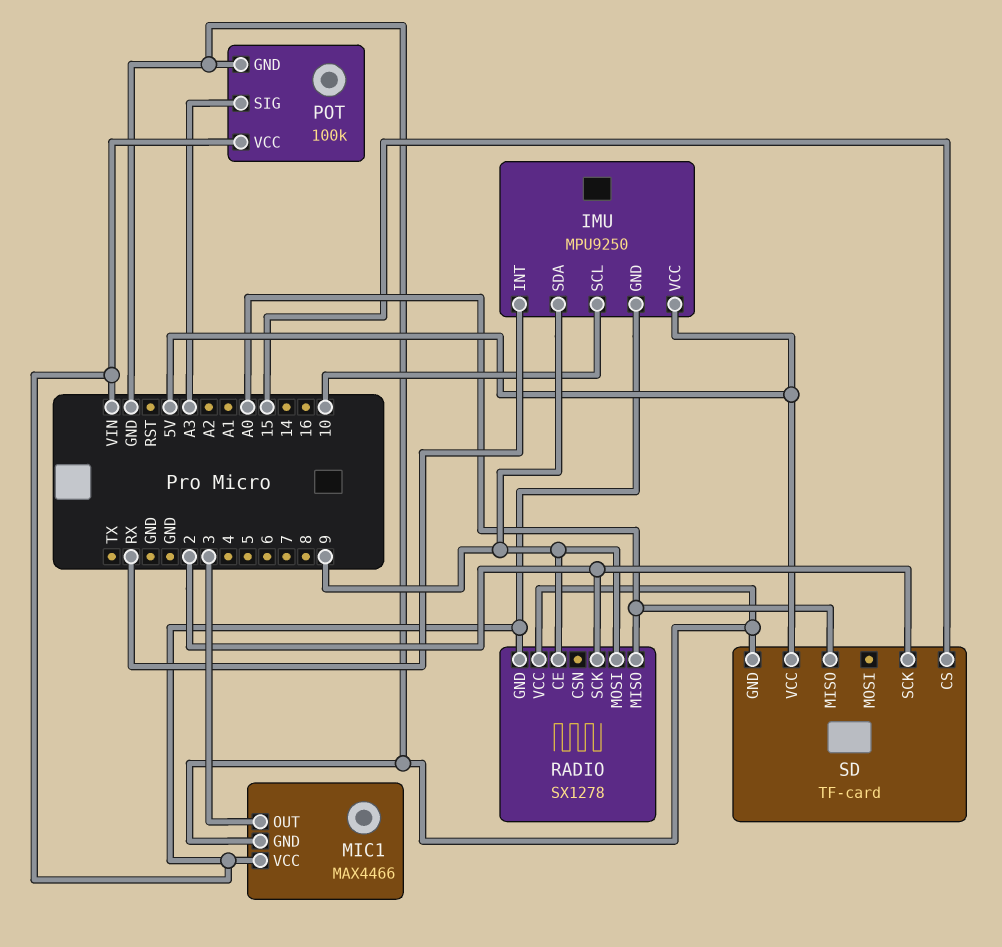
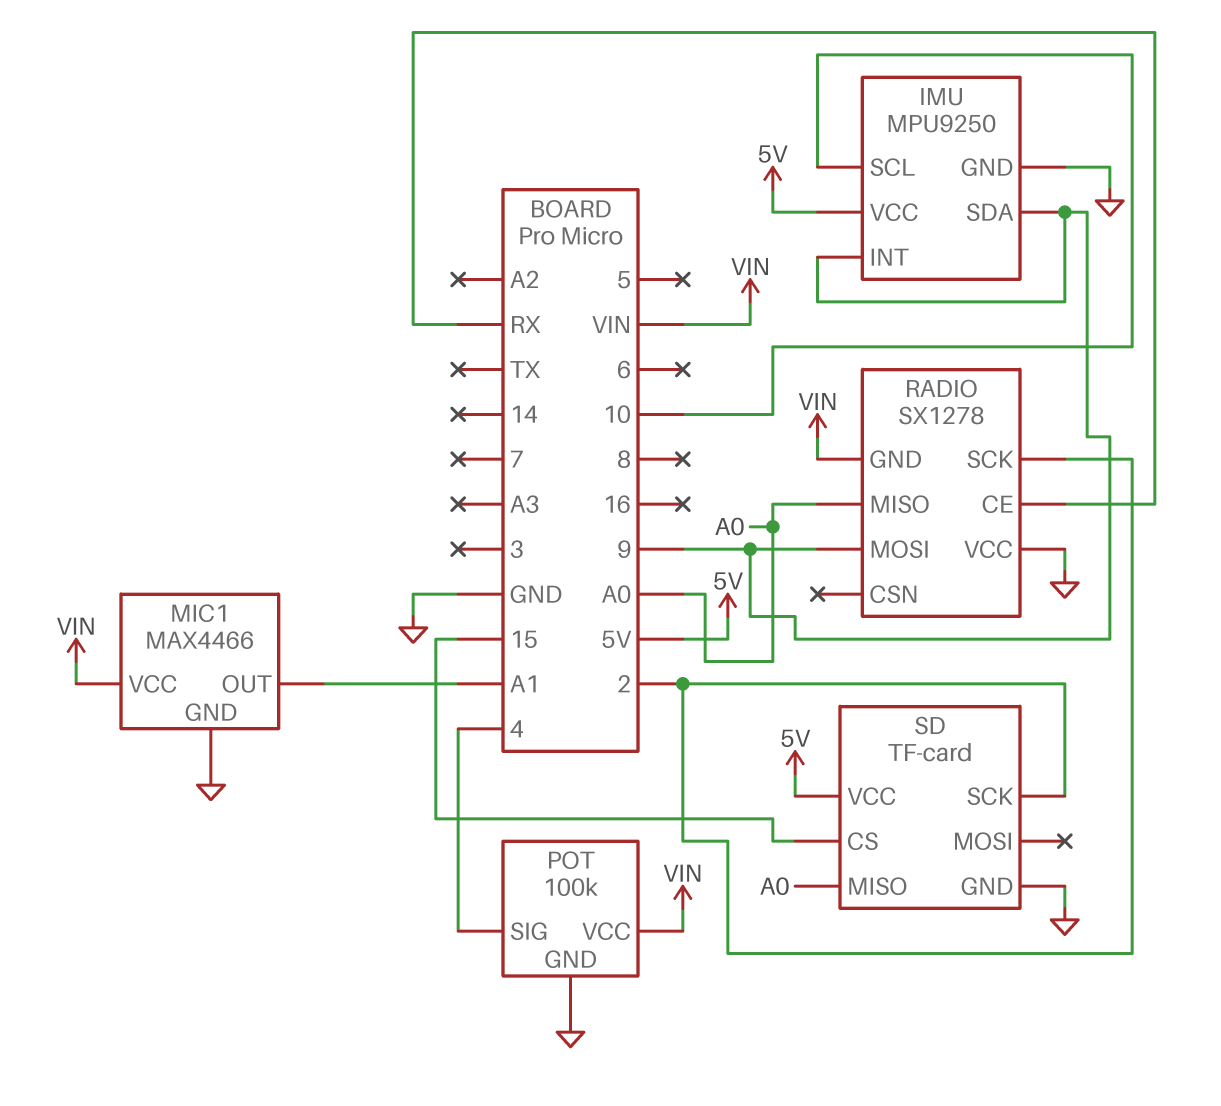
IMU pin GND: VIN -> GND
IMU pin INT: RX -> 9
MIC1 pin OUT: 3 -> A1
POT pin SIG: A3 -> 4
RADIO pin CE: 9 -> RX

